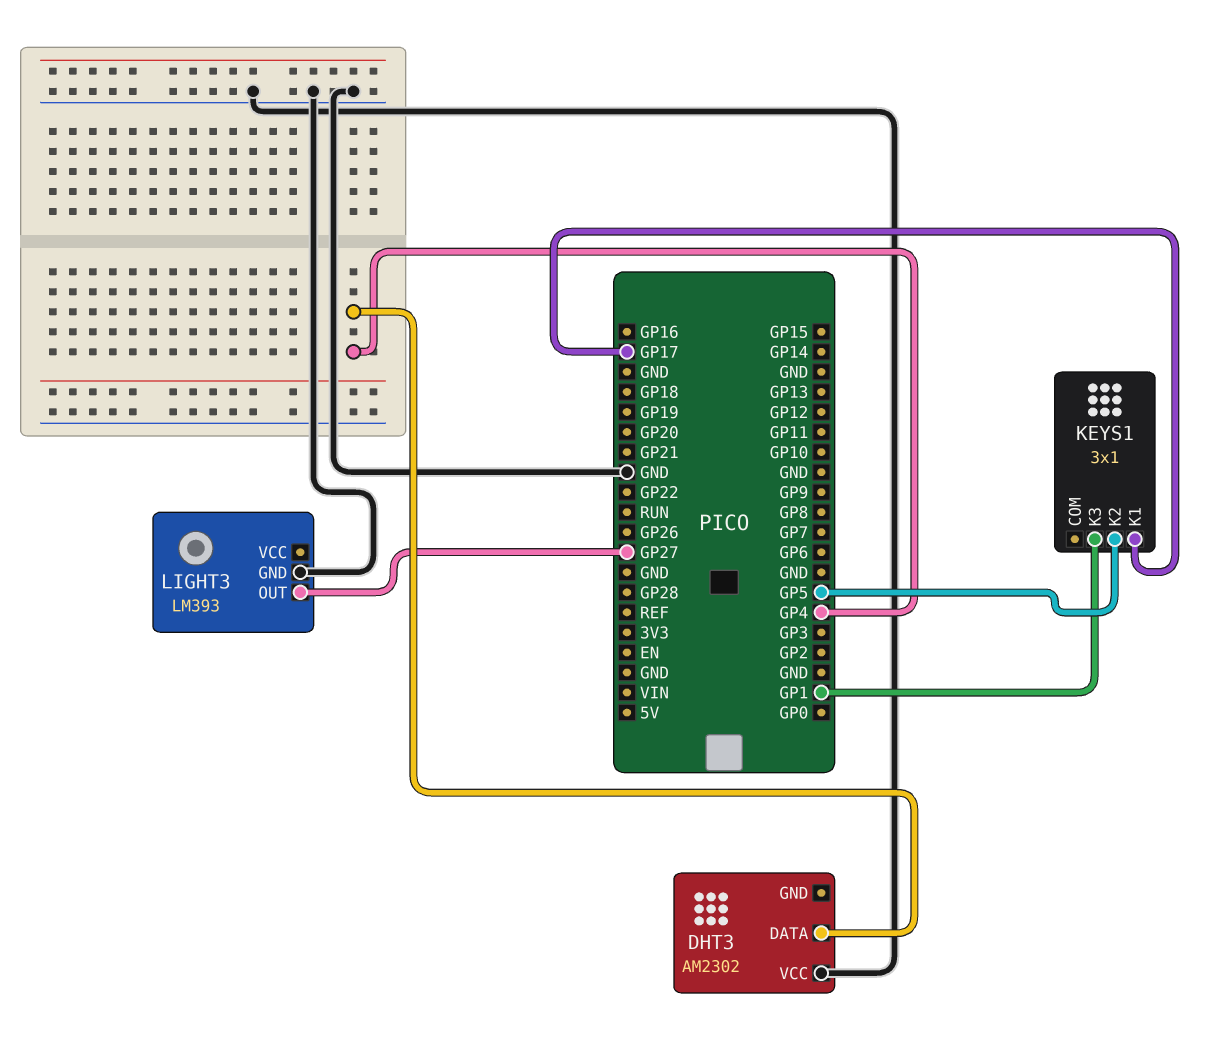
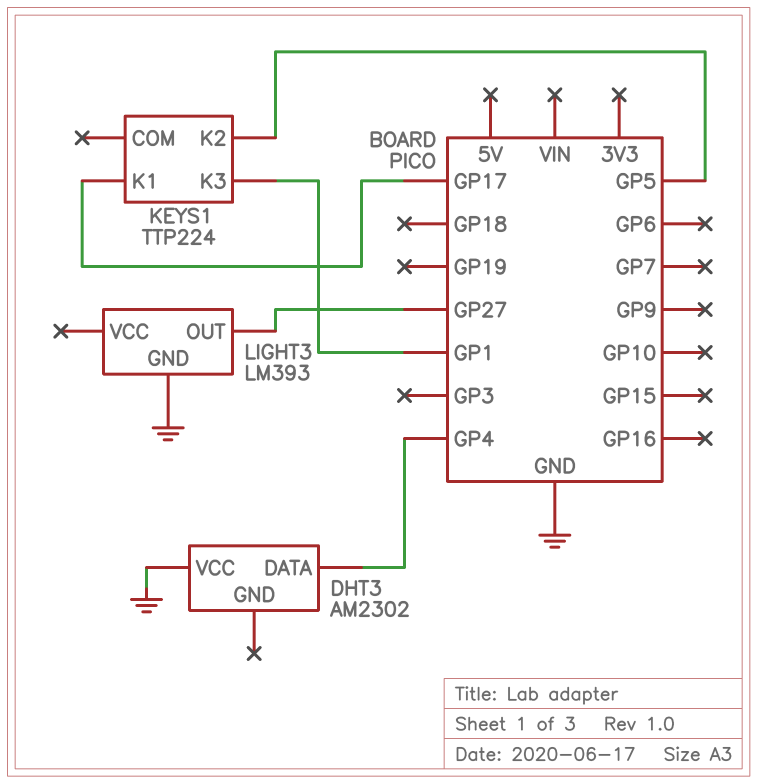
KEYS1: 3x1 -> TTP224

